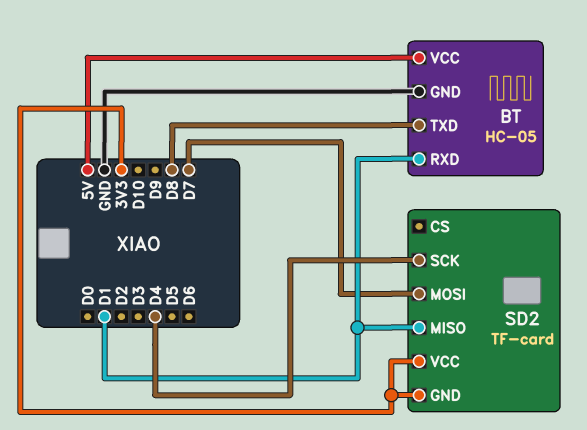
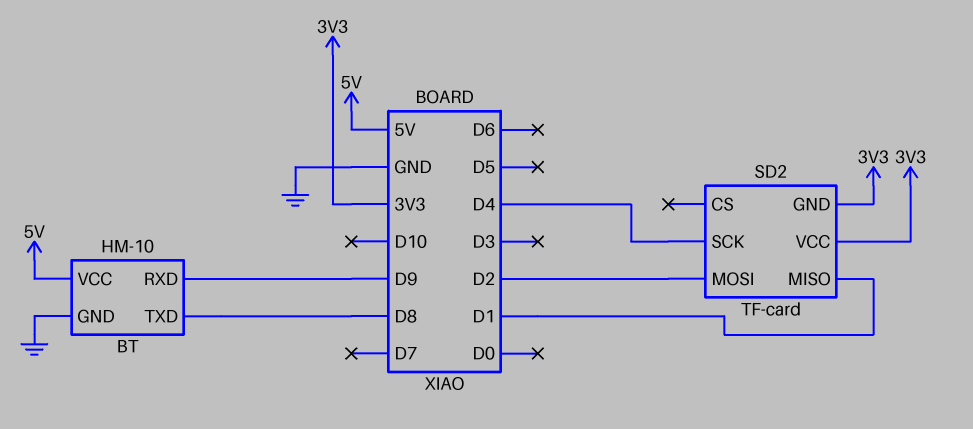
BT: HC-05 -> HM-10
BT pin RXD: D1 -> D9
SD2 pin MOSI: D7 -> D2

